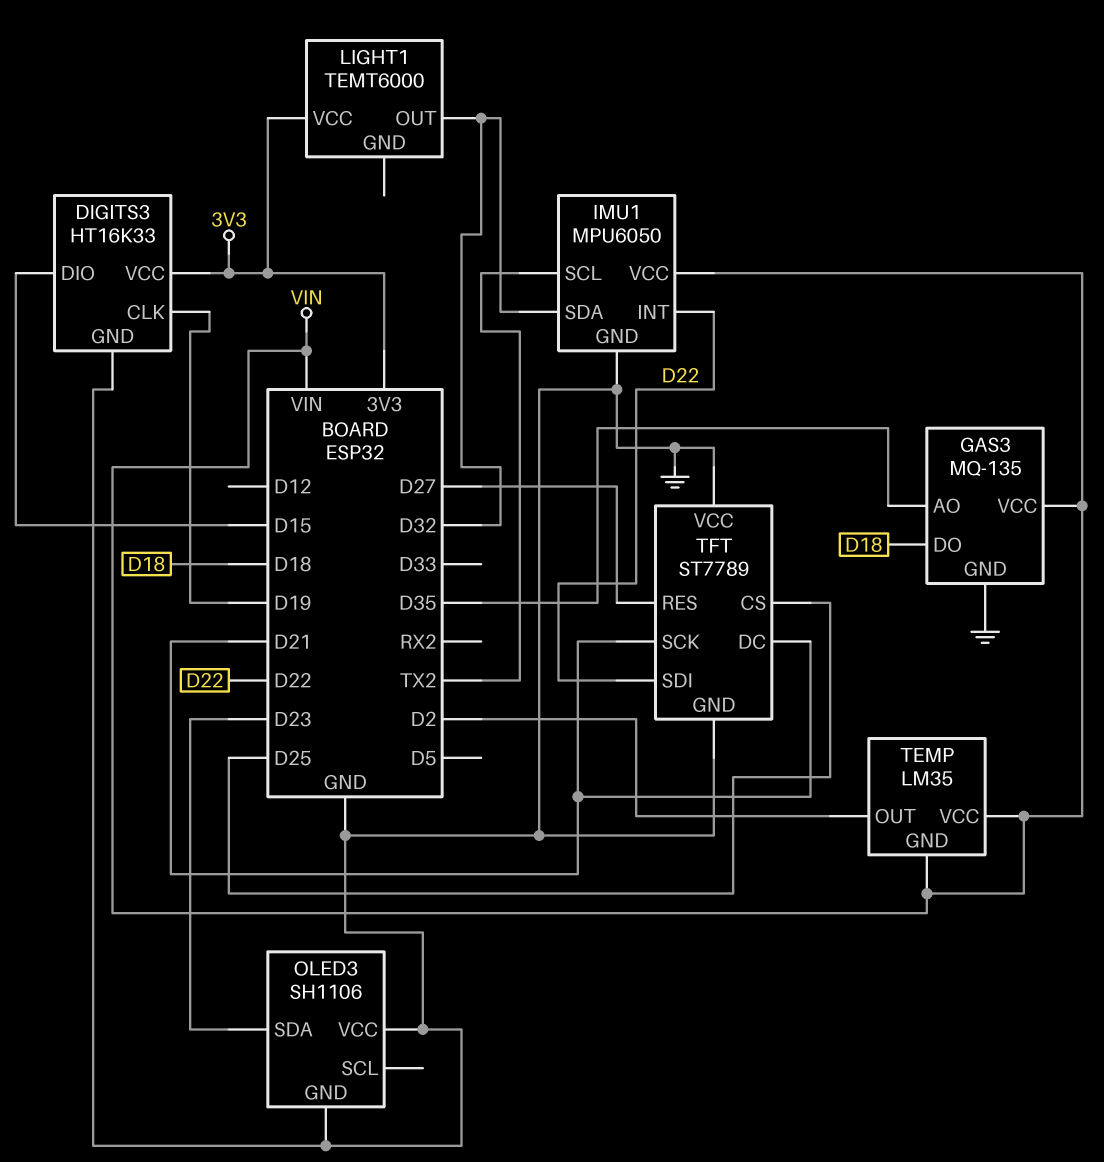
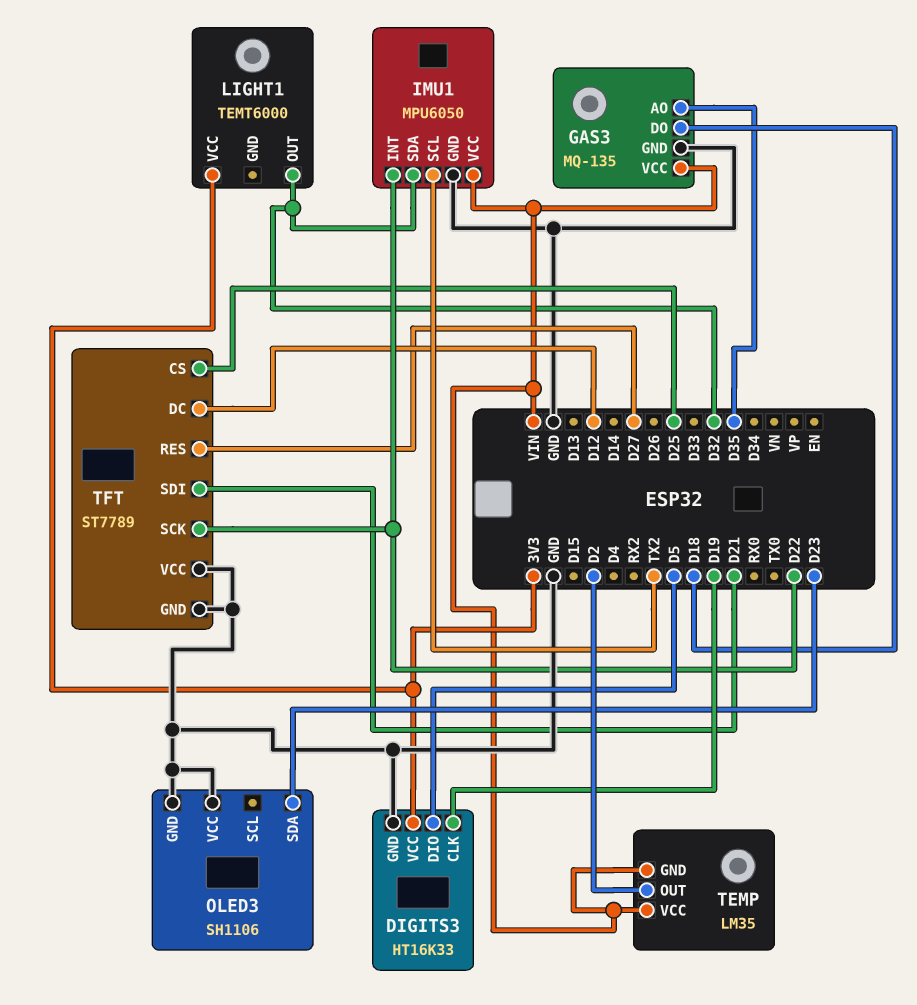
DIGITS3 pin DIO: D15 -> D5
TFT pin DC: D21 -> D12
TFT pin SCK: D21 -> D22
TFT pin SDI: D22 -> D21

